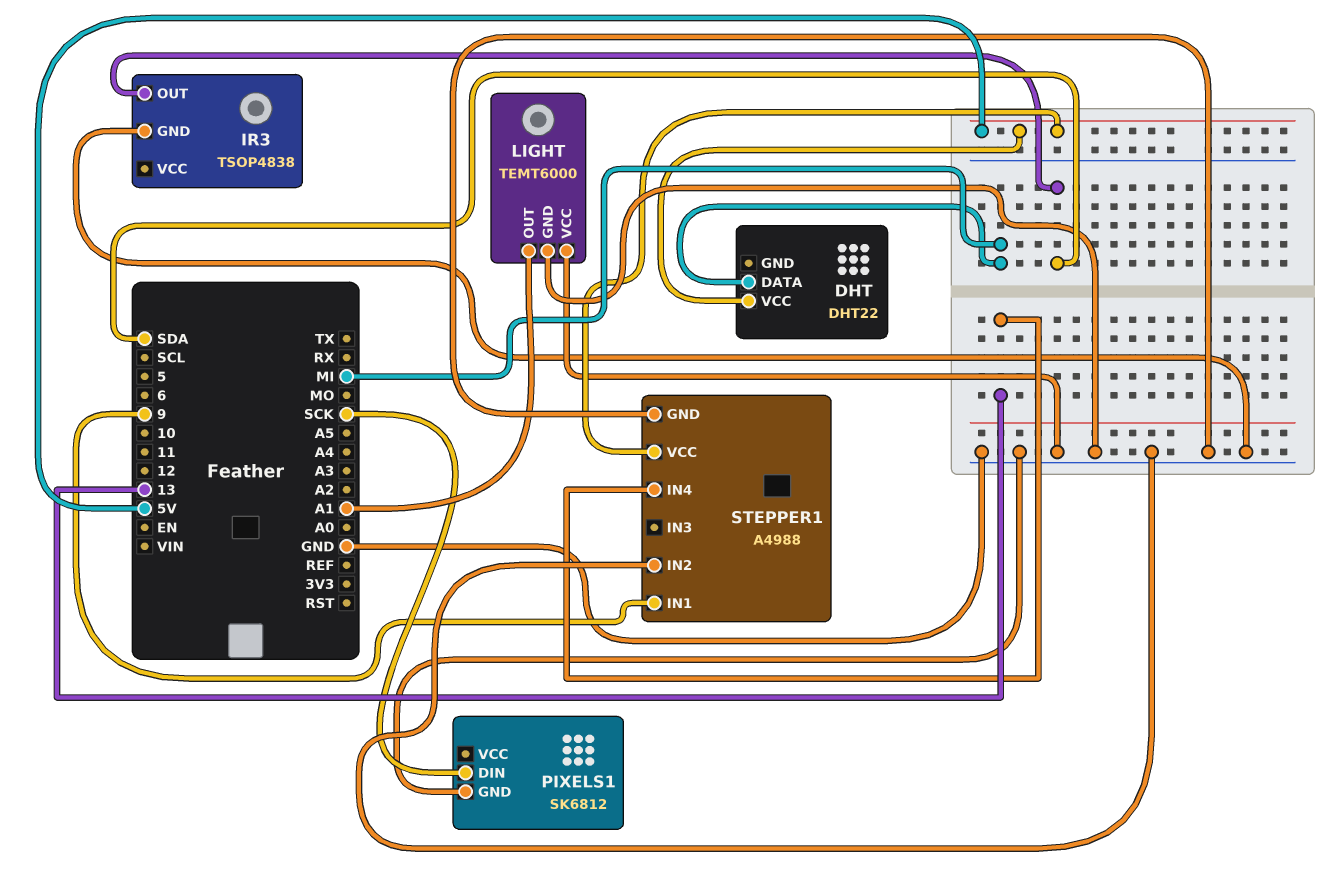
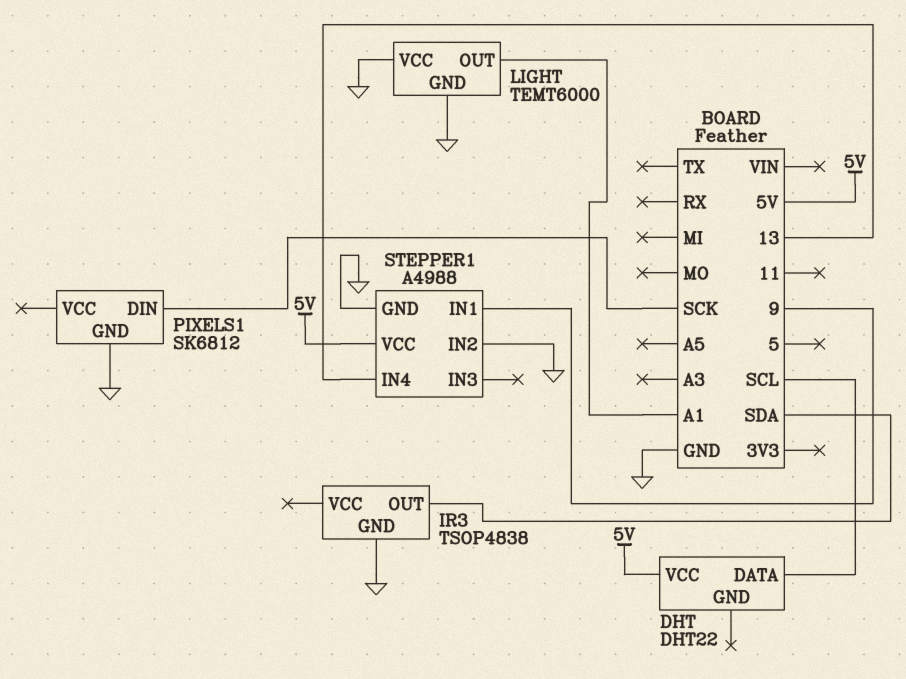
DHT pin DATA: MI -> SCL

